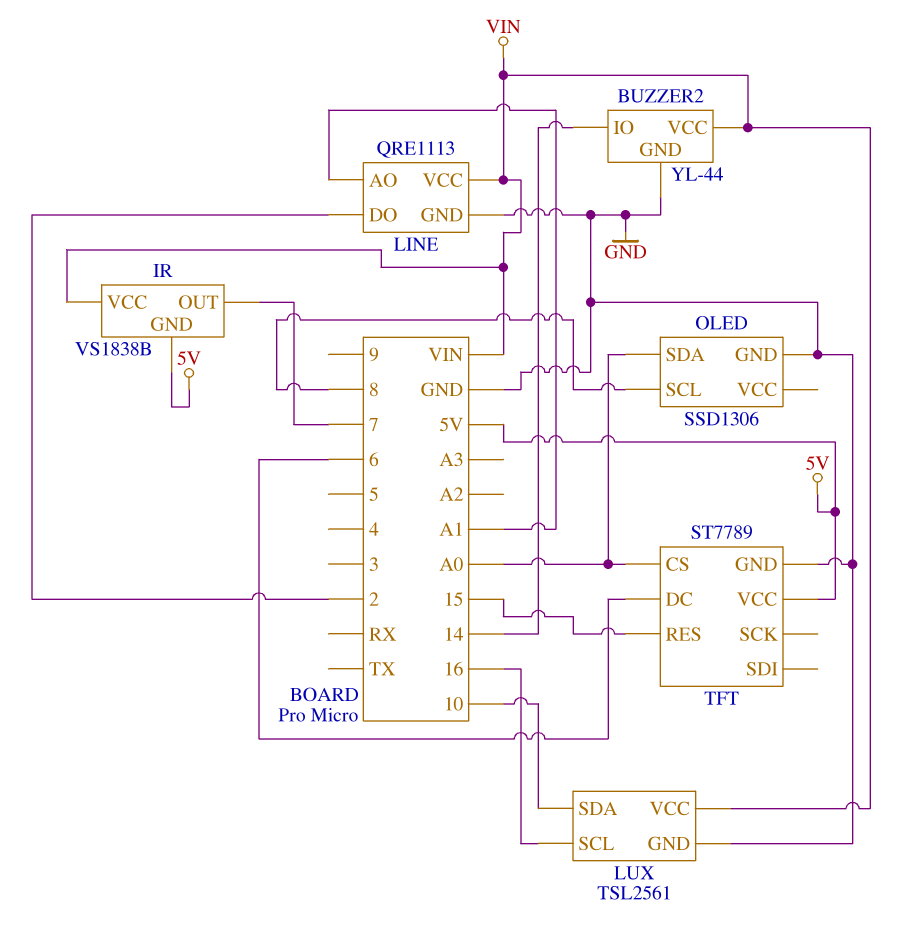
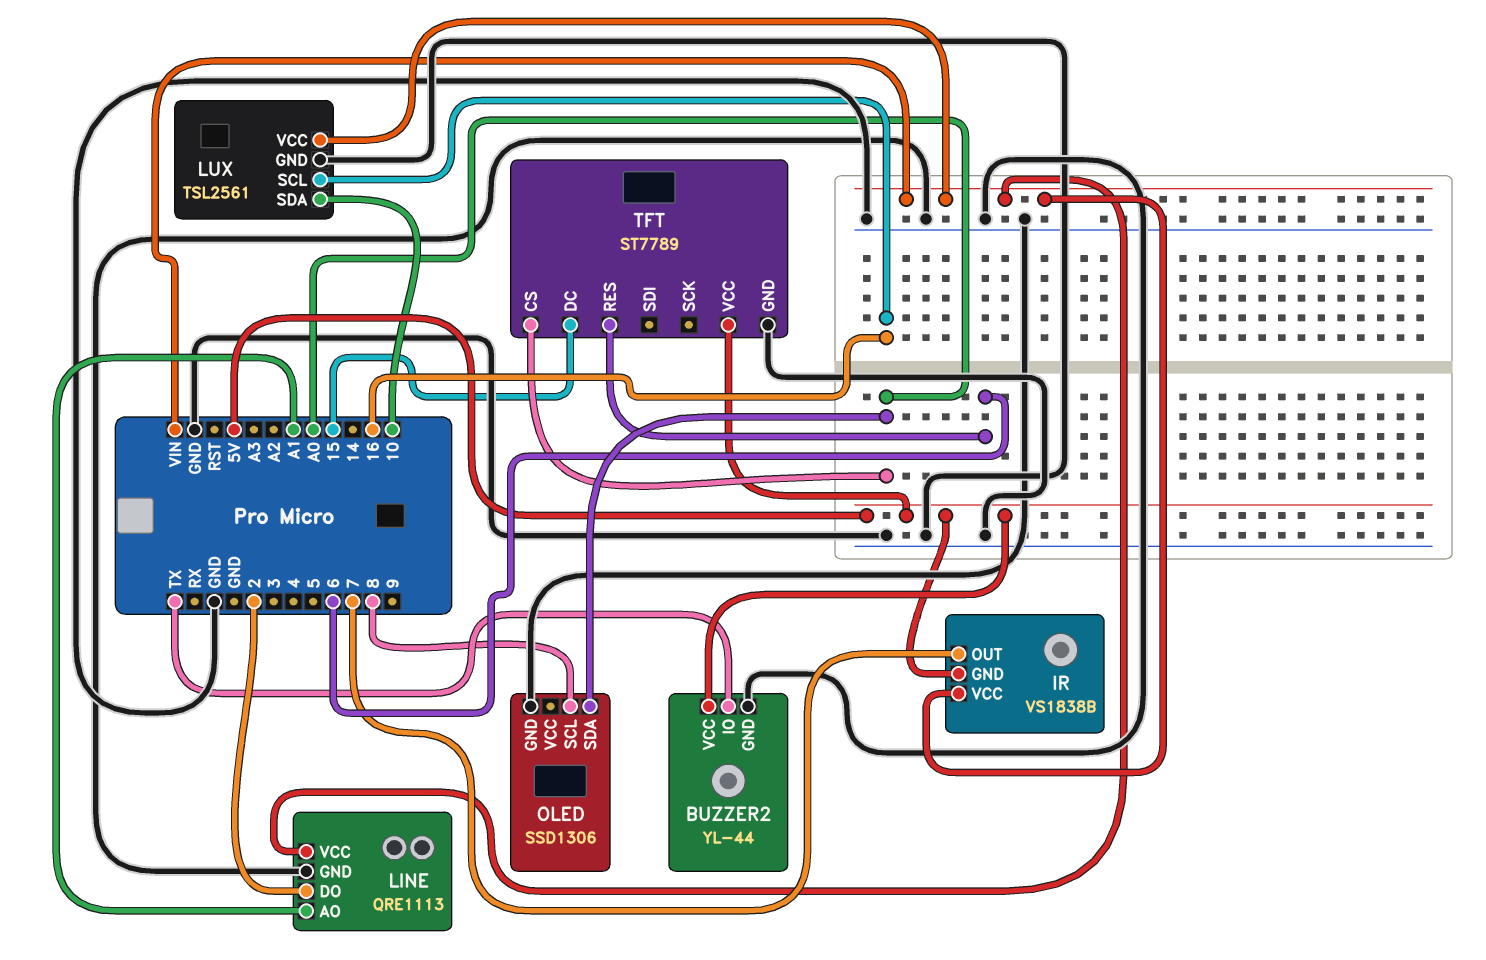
BUZZER2 pin IO: 14 -> TX
BUZZER2 pin VCC: VIN -> 5V
TFT pin DC: 6 -> 15
TFT pin RES: 15 -> 6

